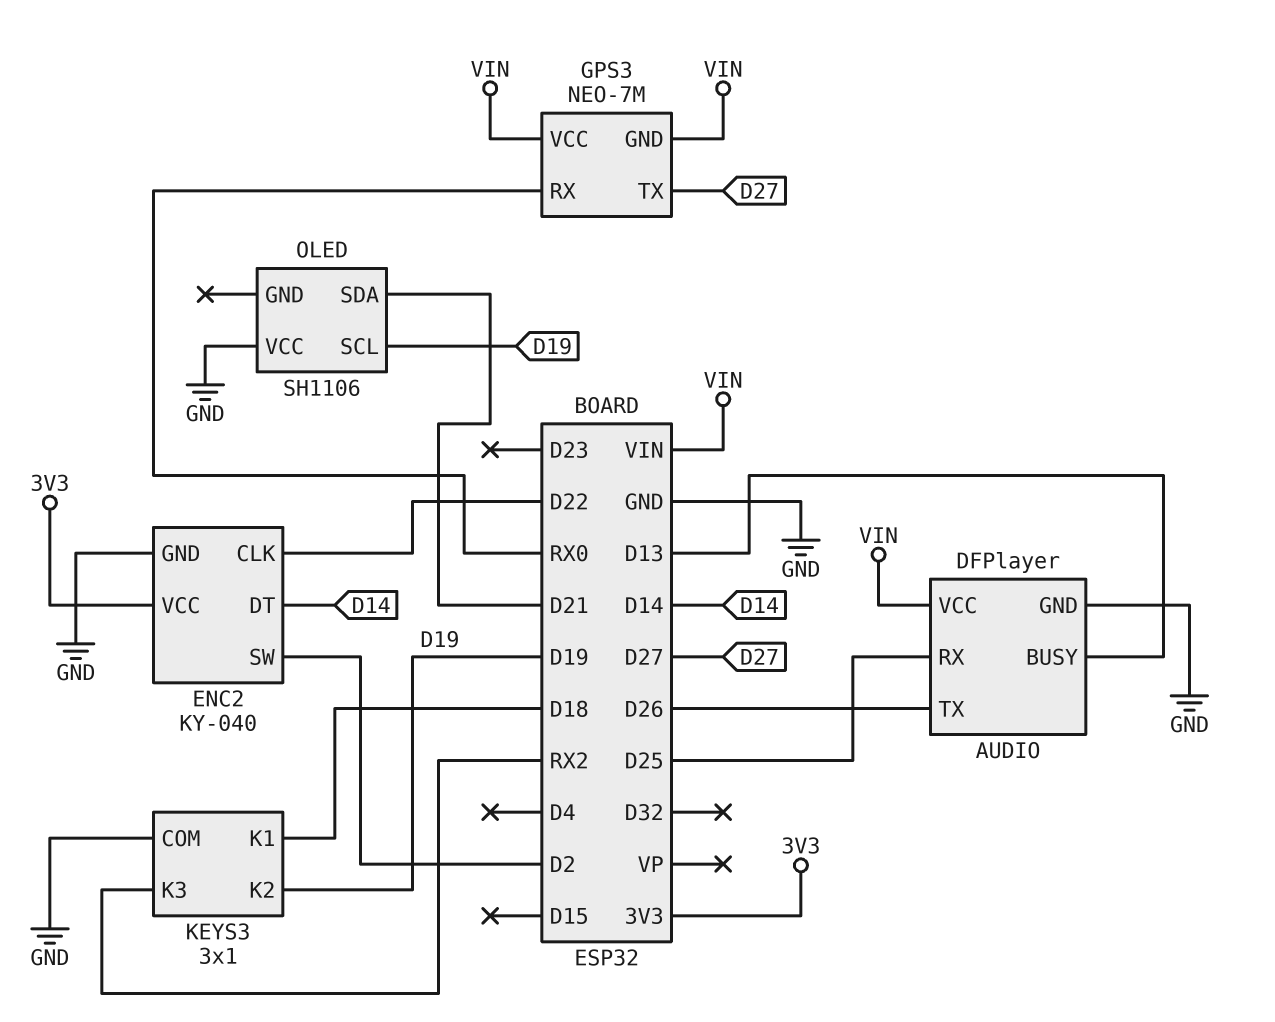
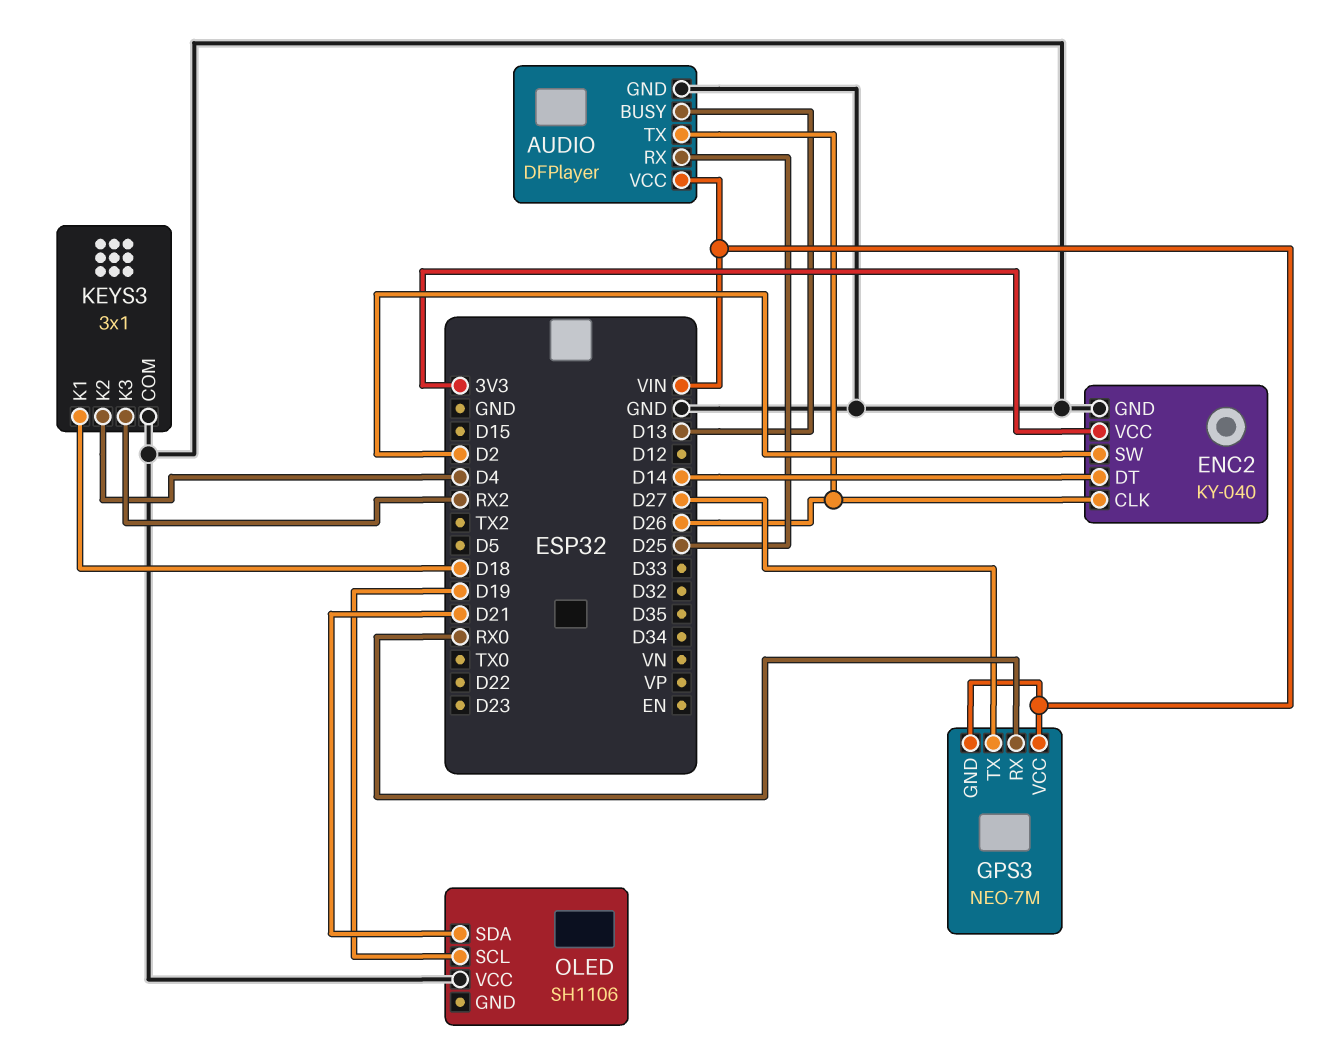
ENC2 pin CLK: D22 -> D26
KEYS3 pin K2: D19 -> D4

